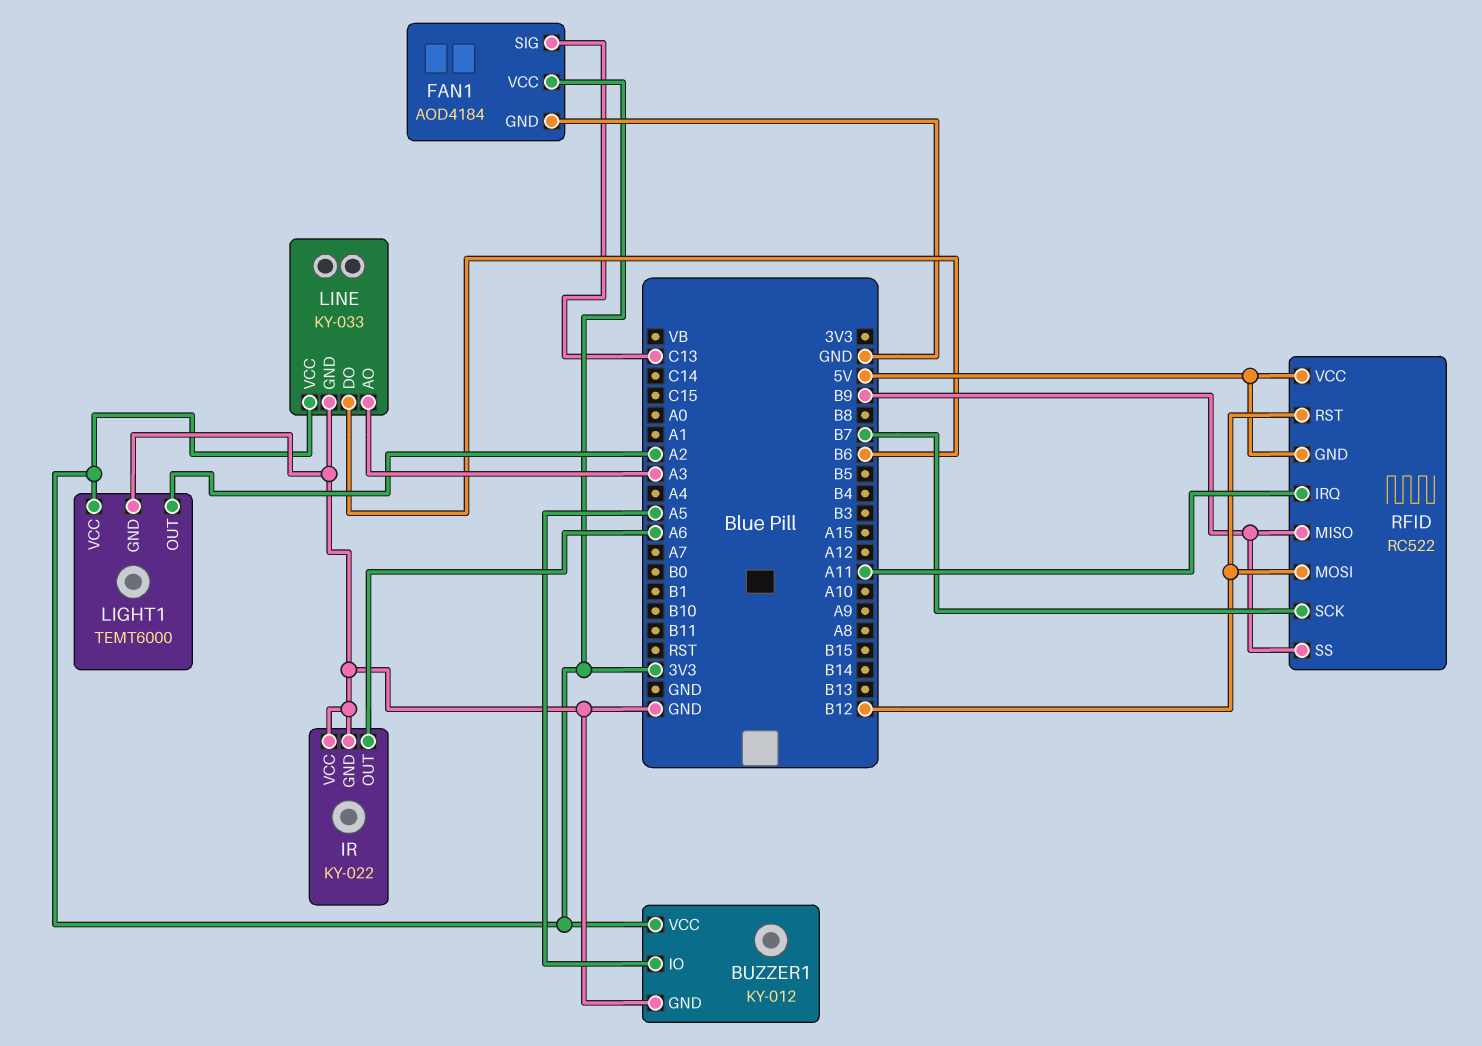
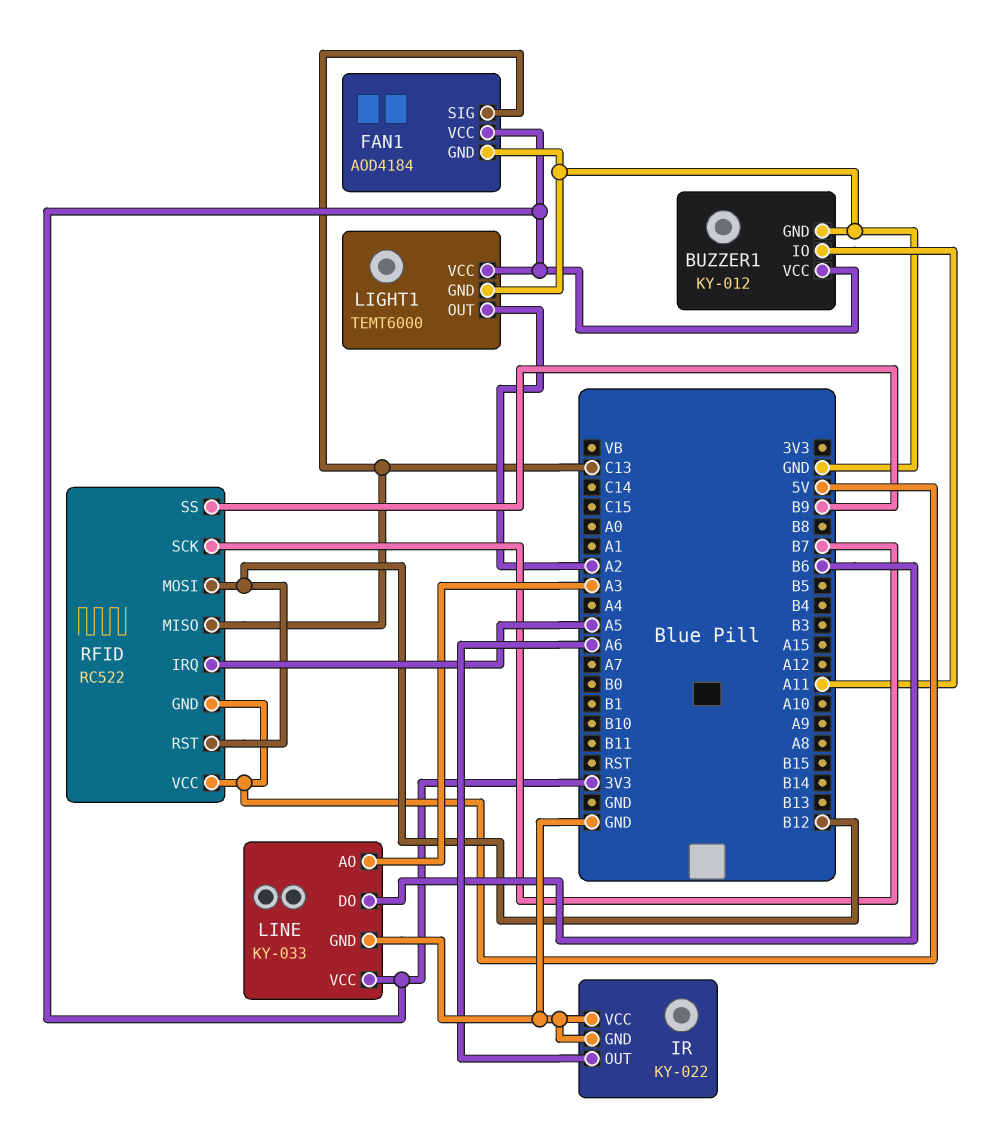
BUZZER1 pin IO: A5 -> A11
RFID pin IRQ: A11 -> A5
RFID pin MISO: B9 -> C13

